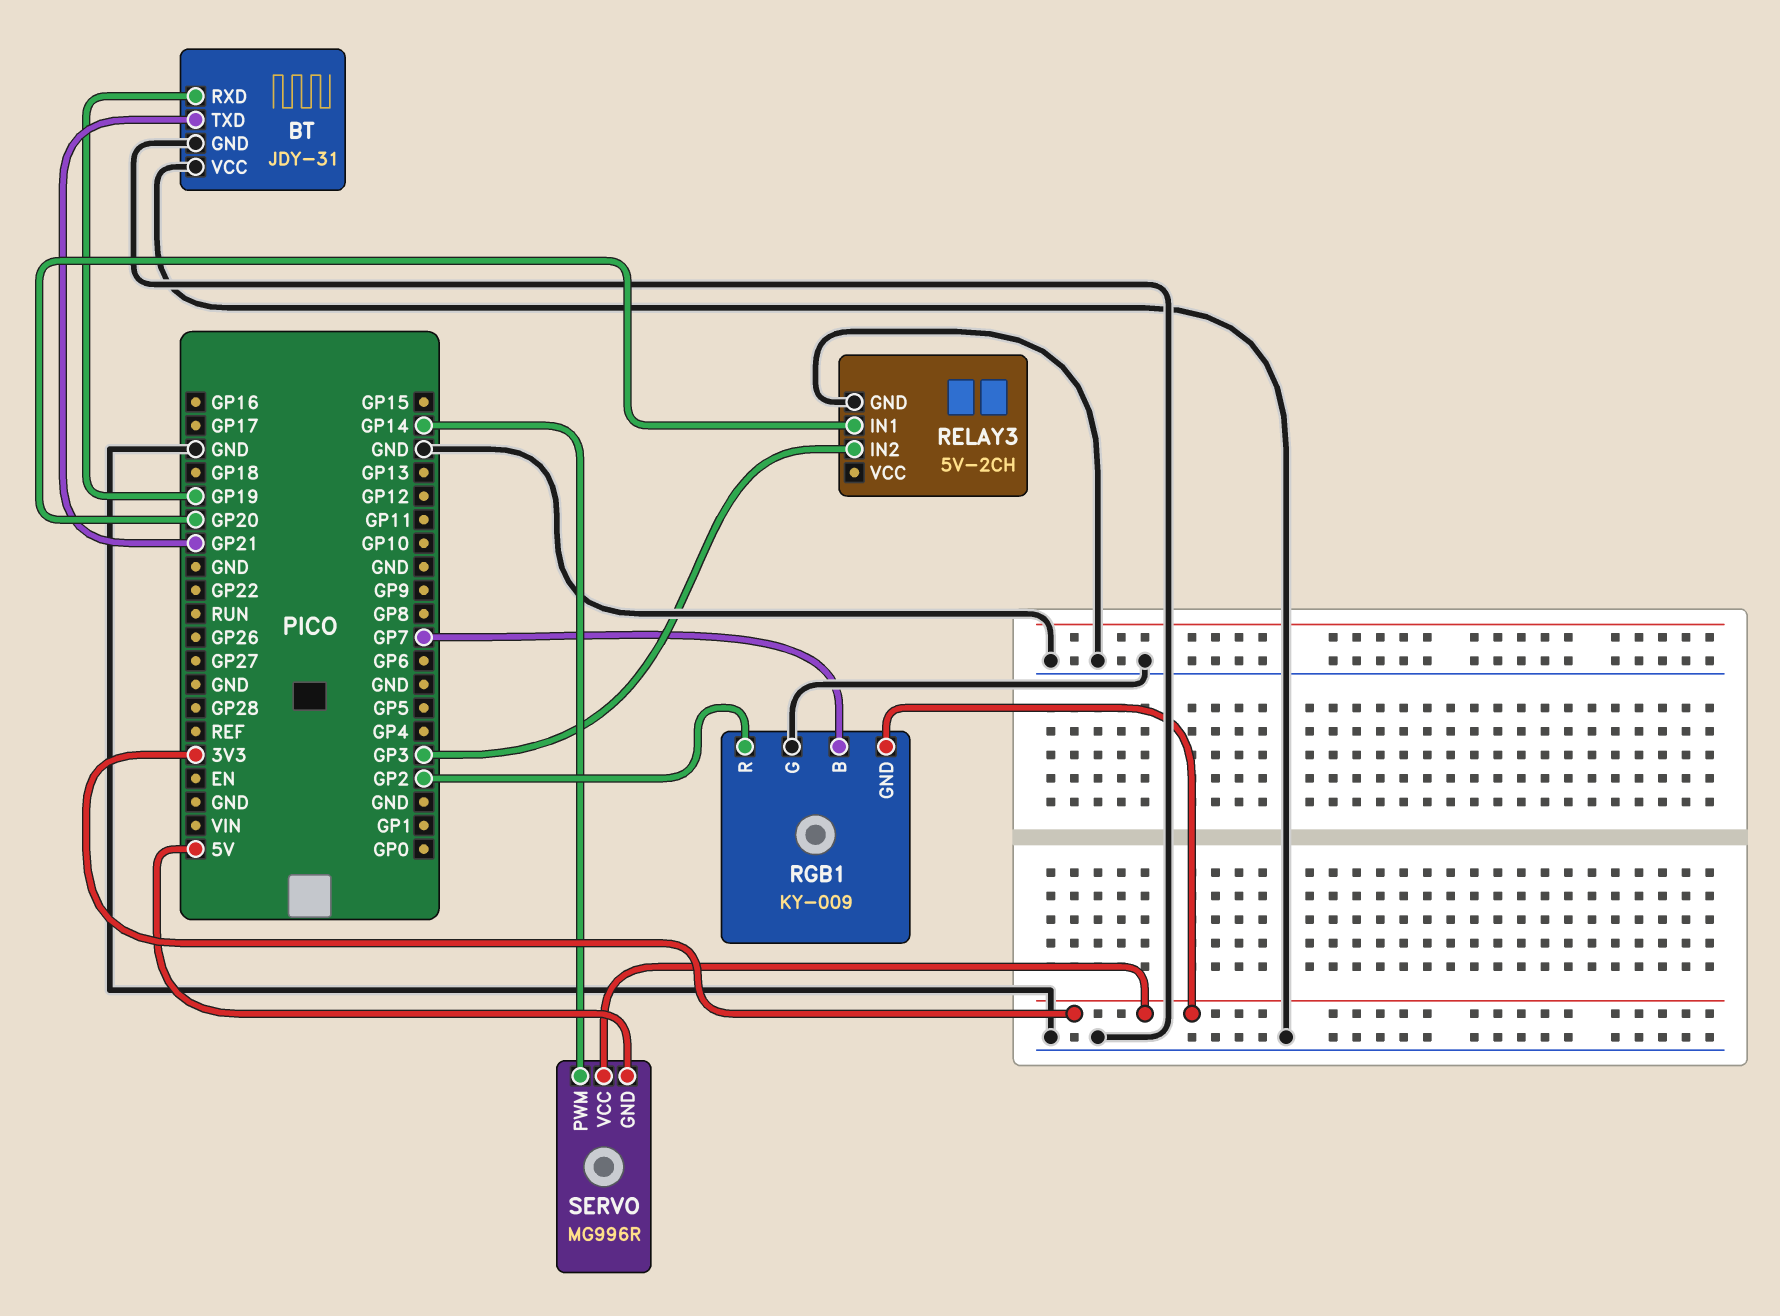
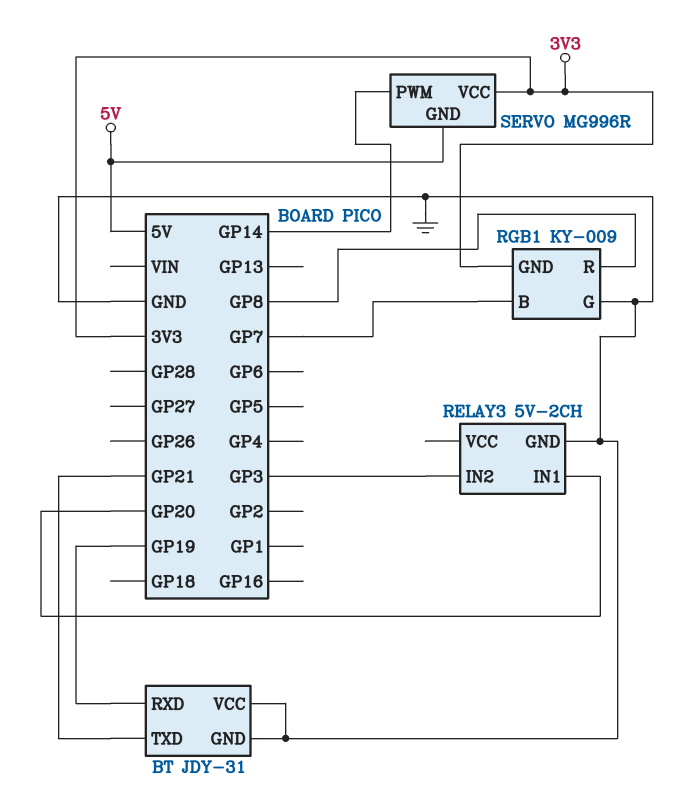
RGB1 pin R: GP2 -> GP8

